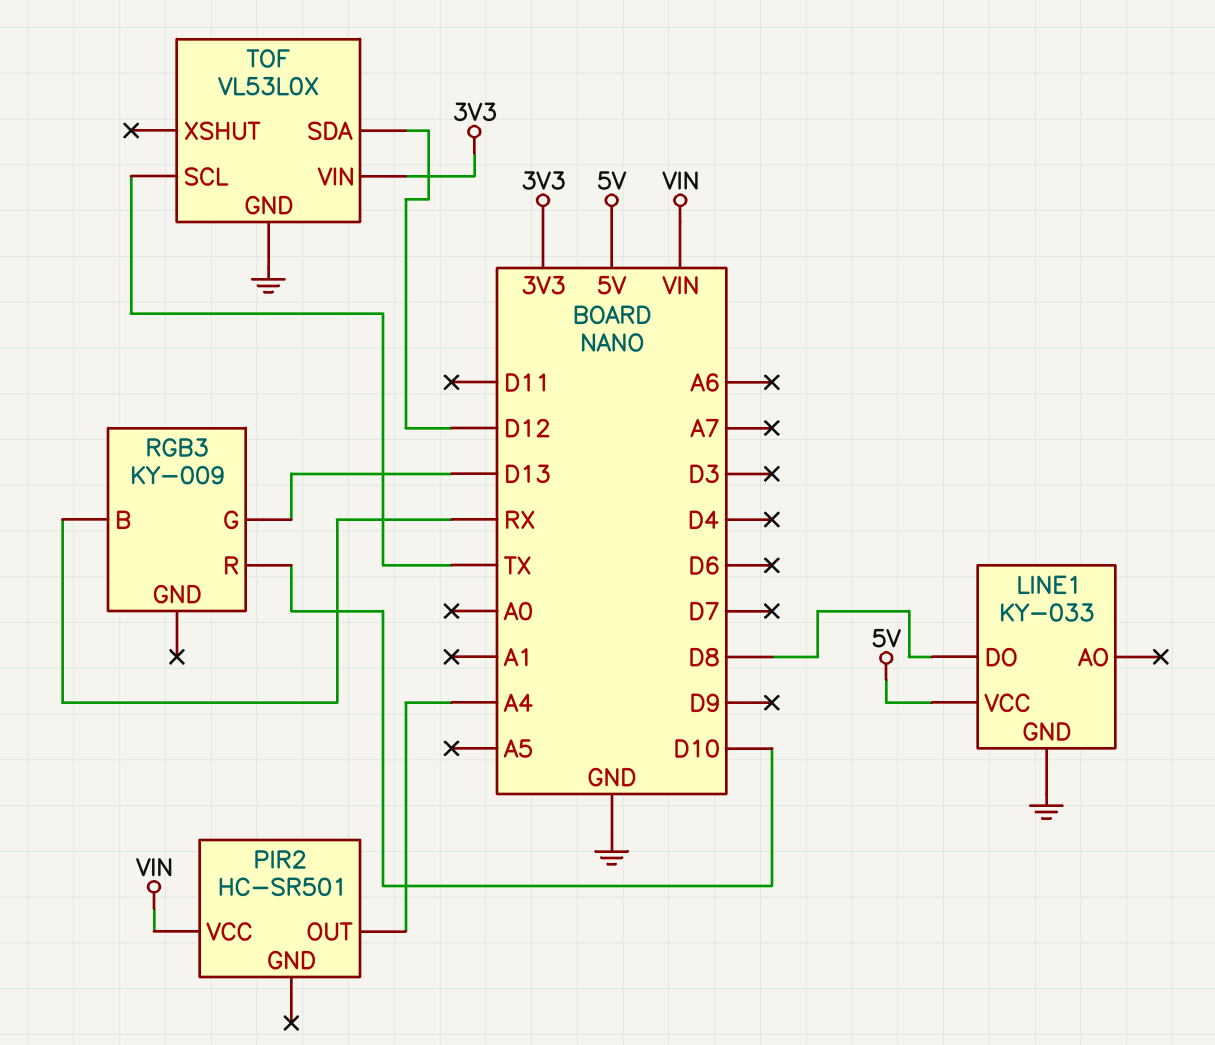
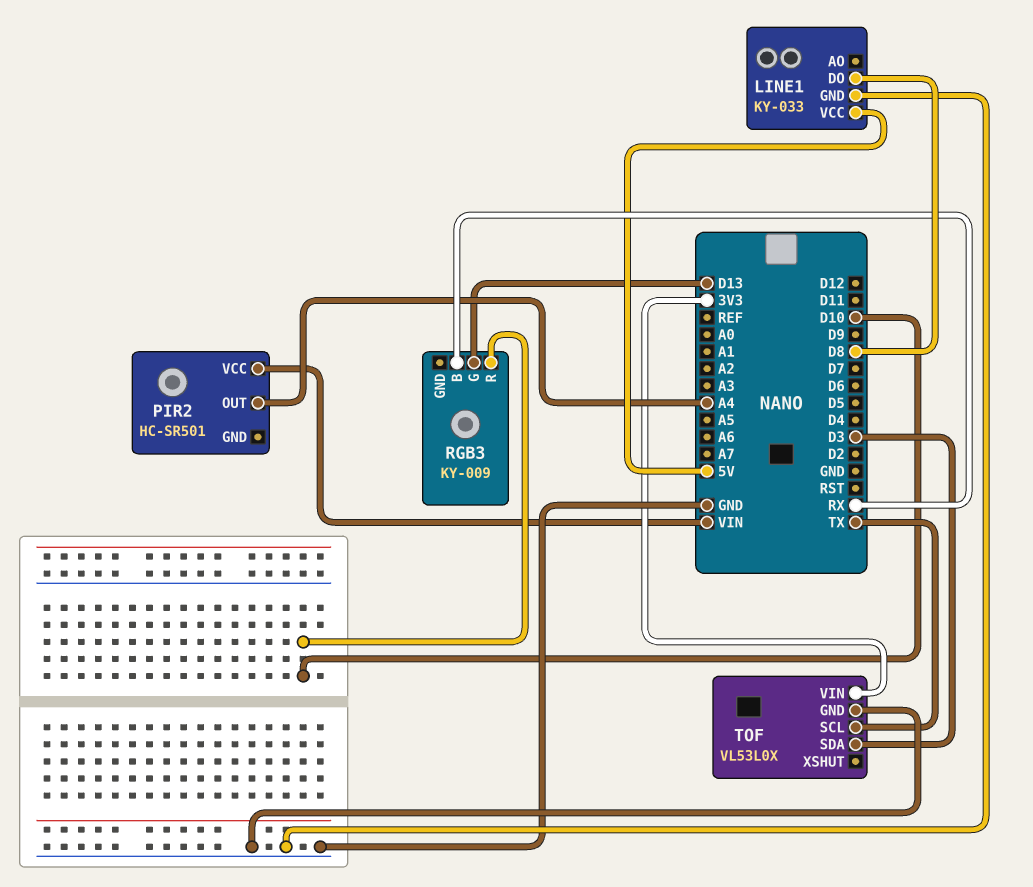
TOF pin SDA: D12 -> D3

